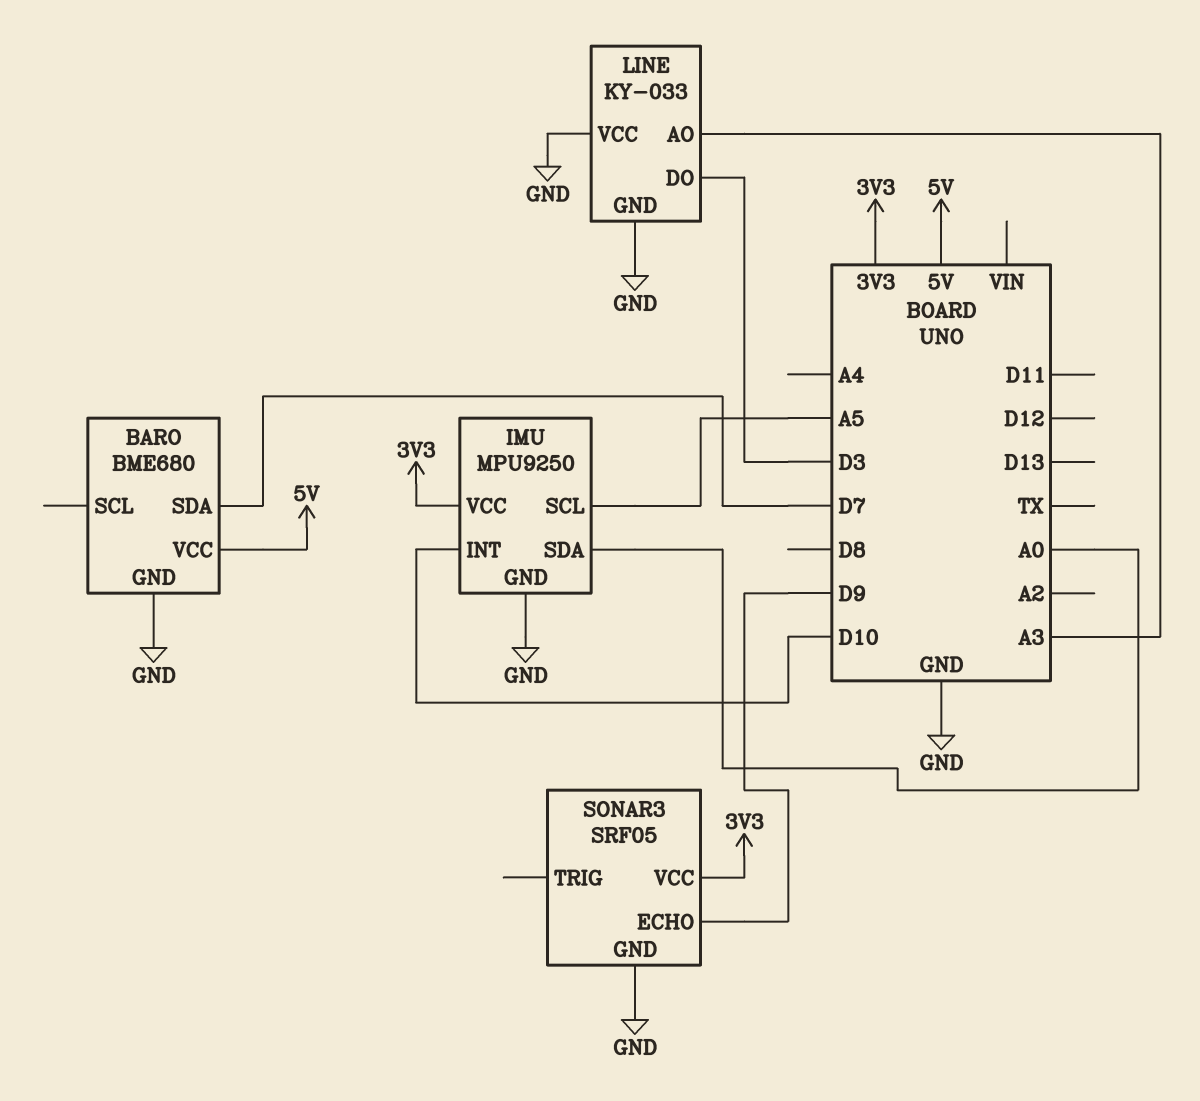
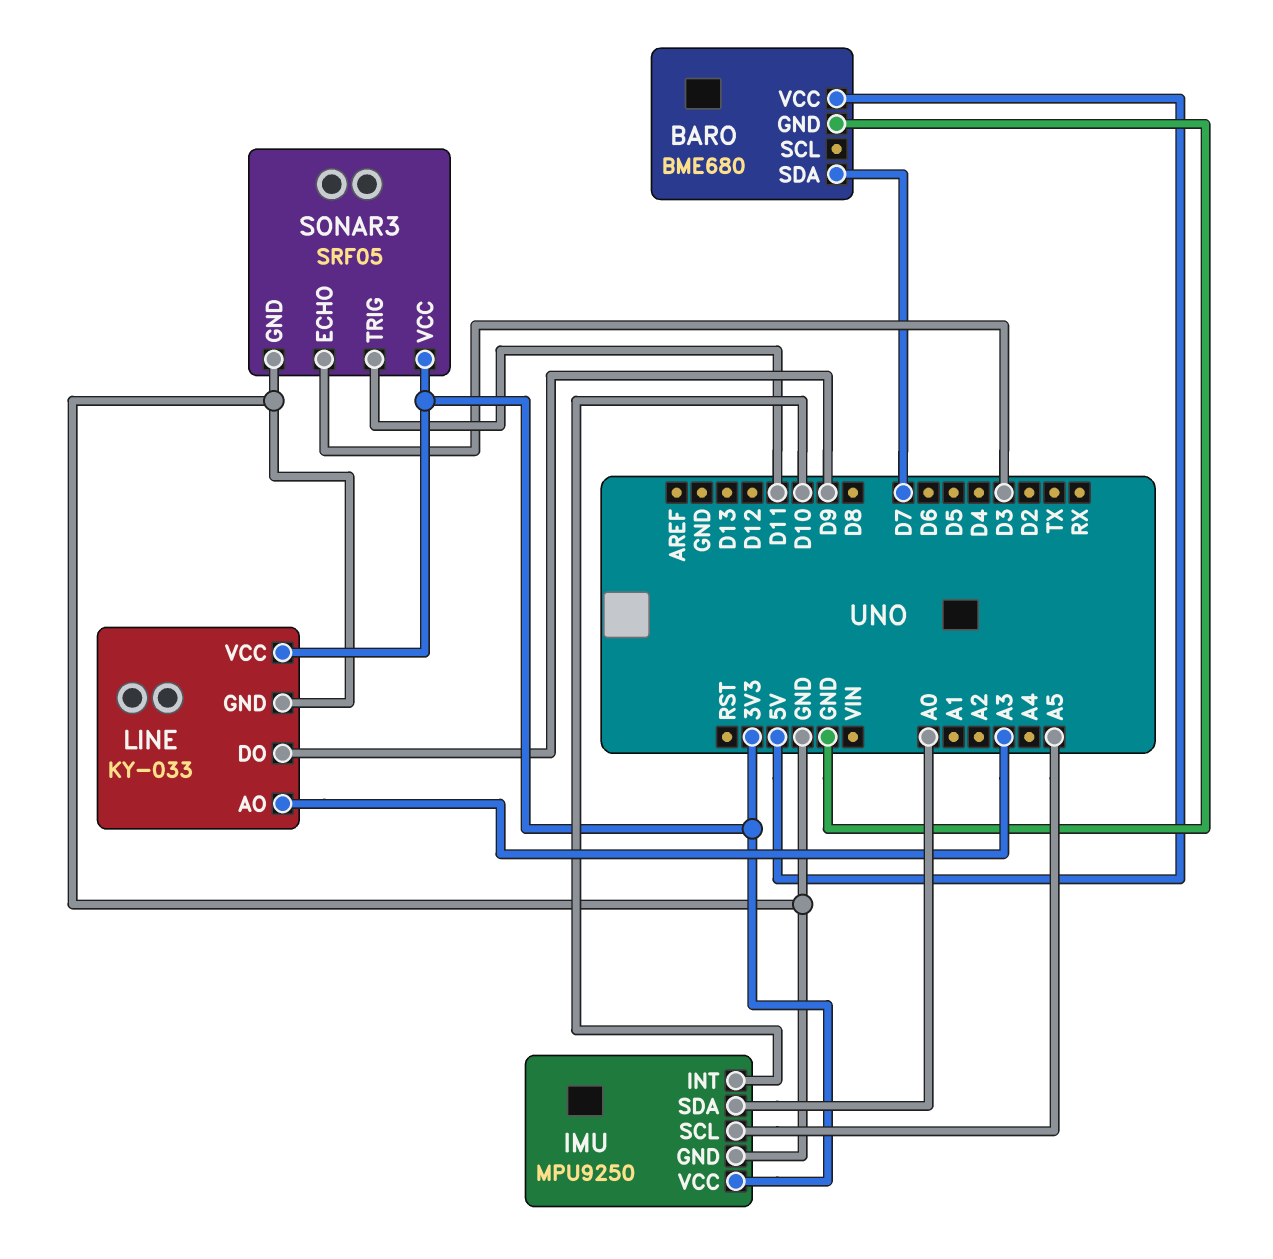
LINE pin DO: D3 -> D9
LINE pin VCC: GND -> 3V3
SONAR3 pin ECHO: D9 -> D3
SONAR3 pin TRIG: none -> D11

